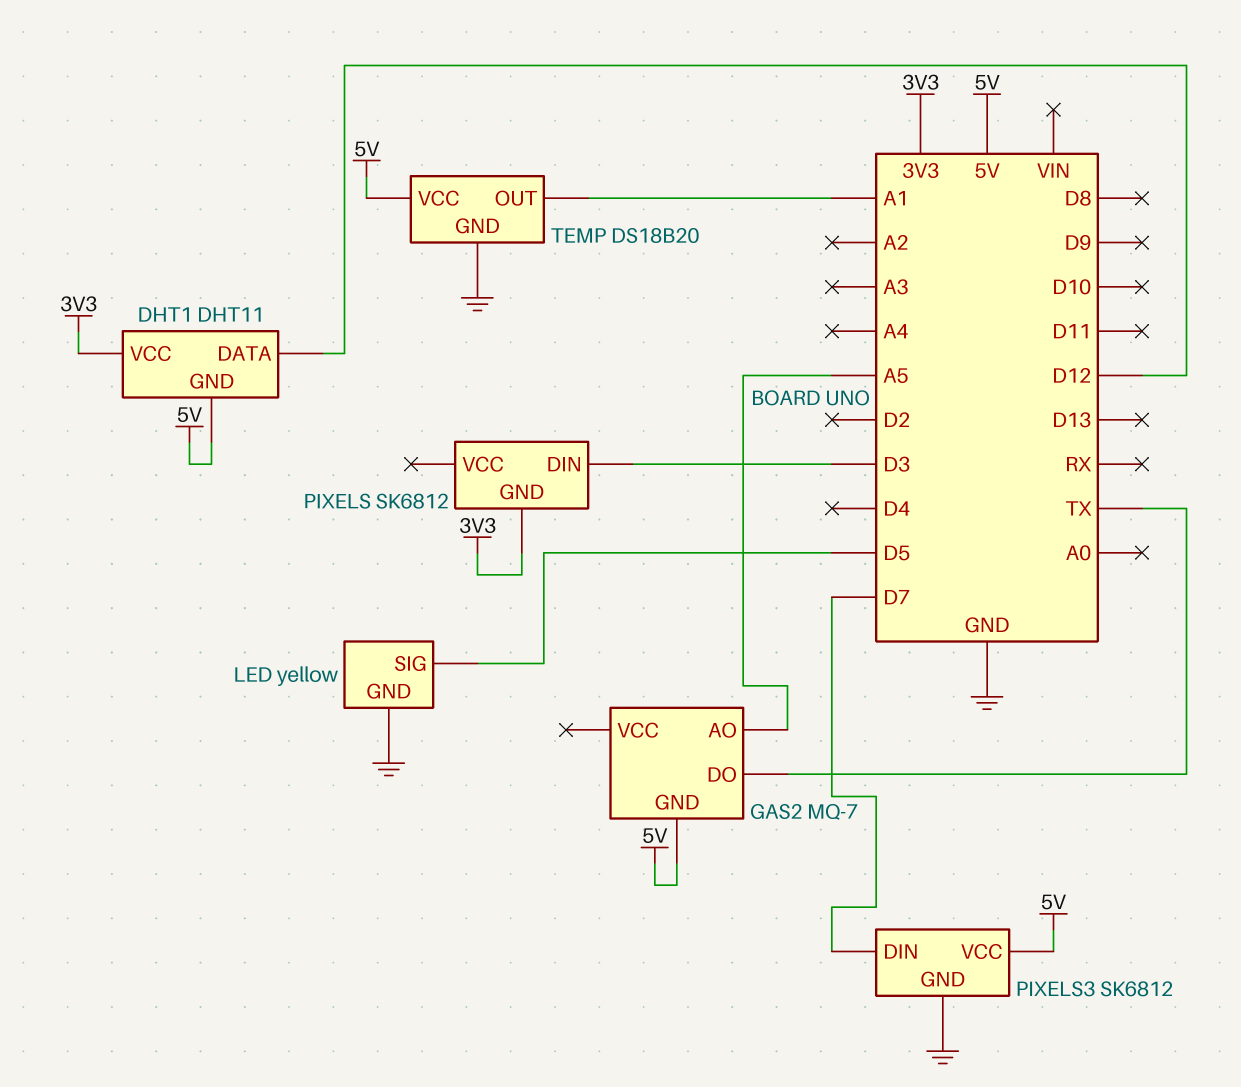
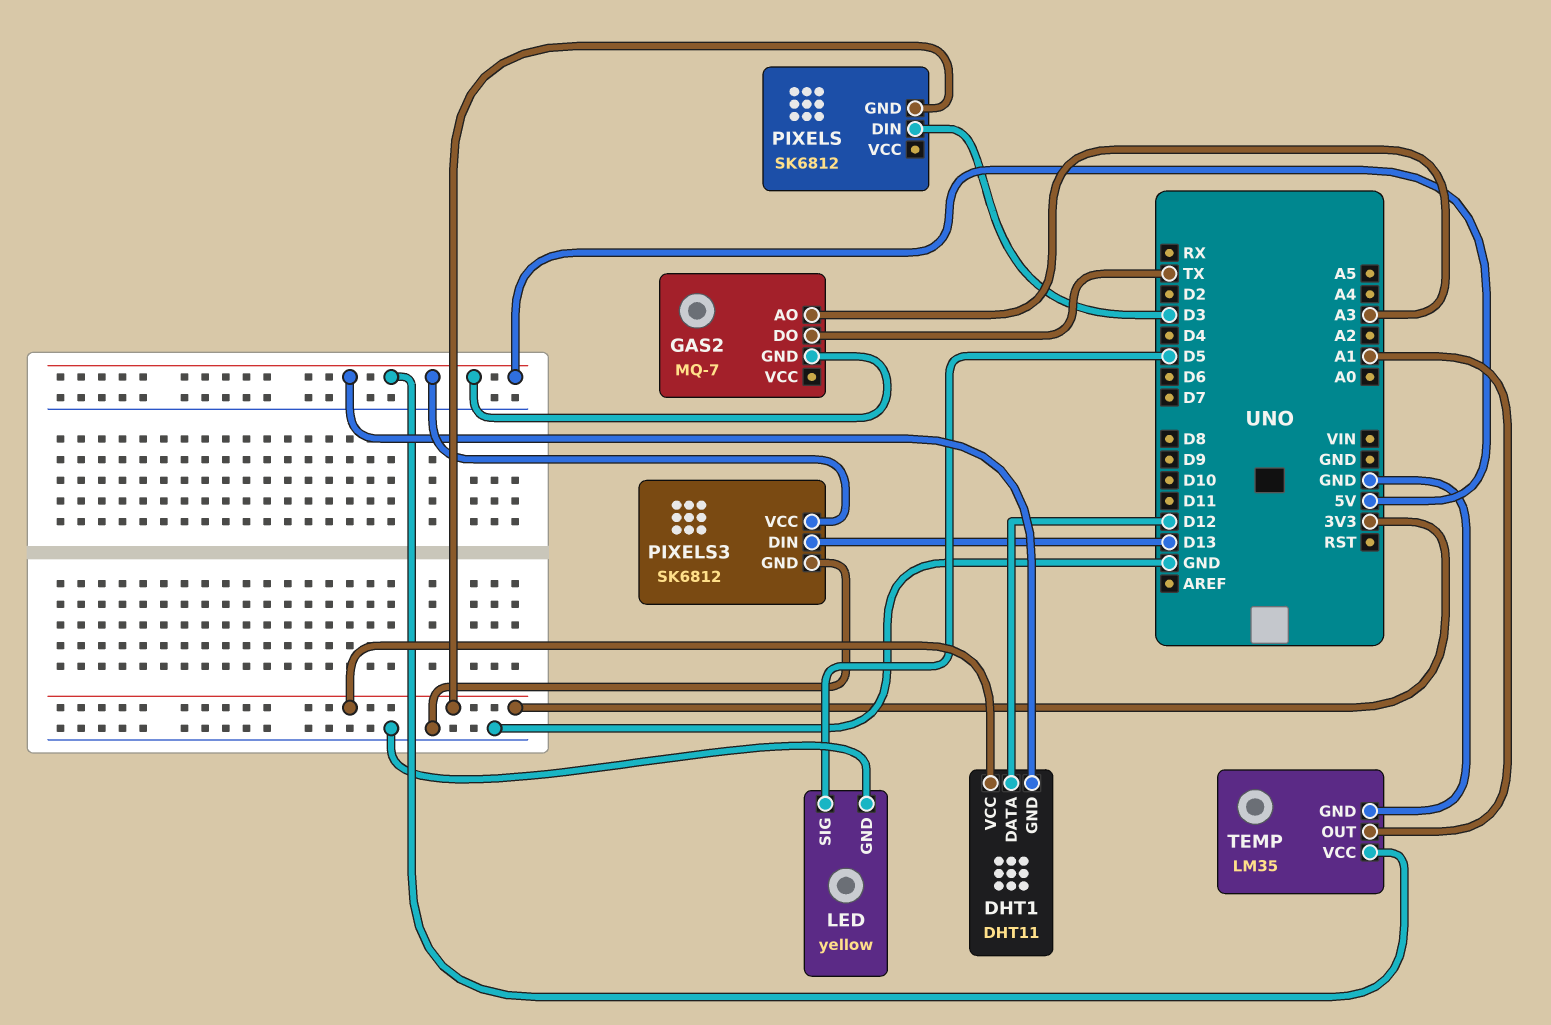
GAS2 pin AO: A5 -> A3
PIXELS3 pin DIN: D7 -> D13
TEMP: DS18B20 -> LM35

